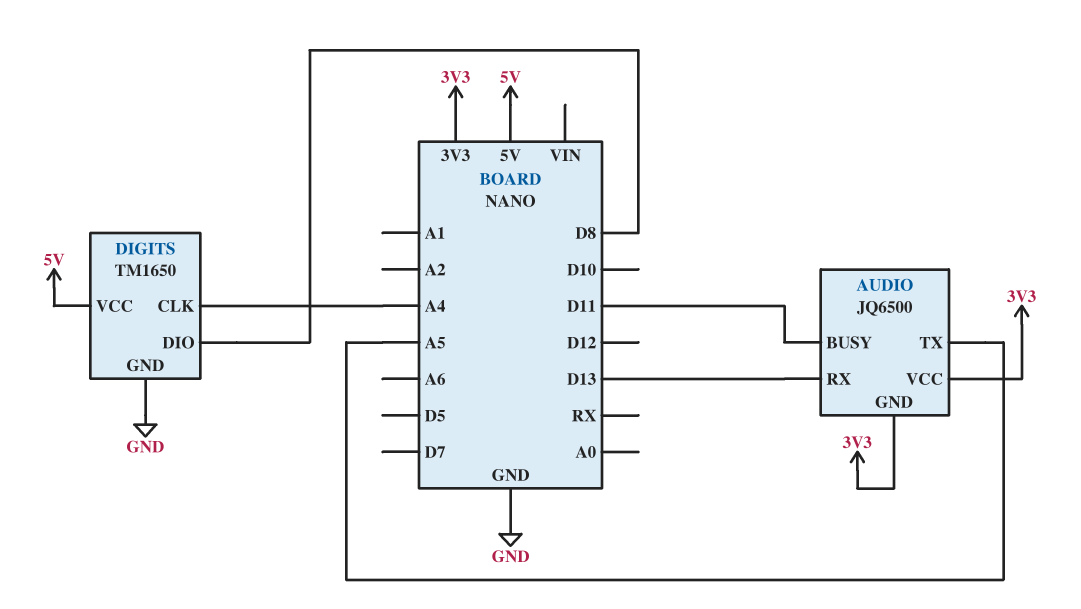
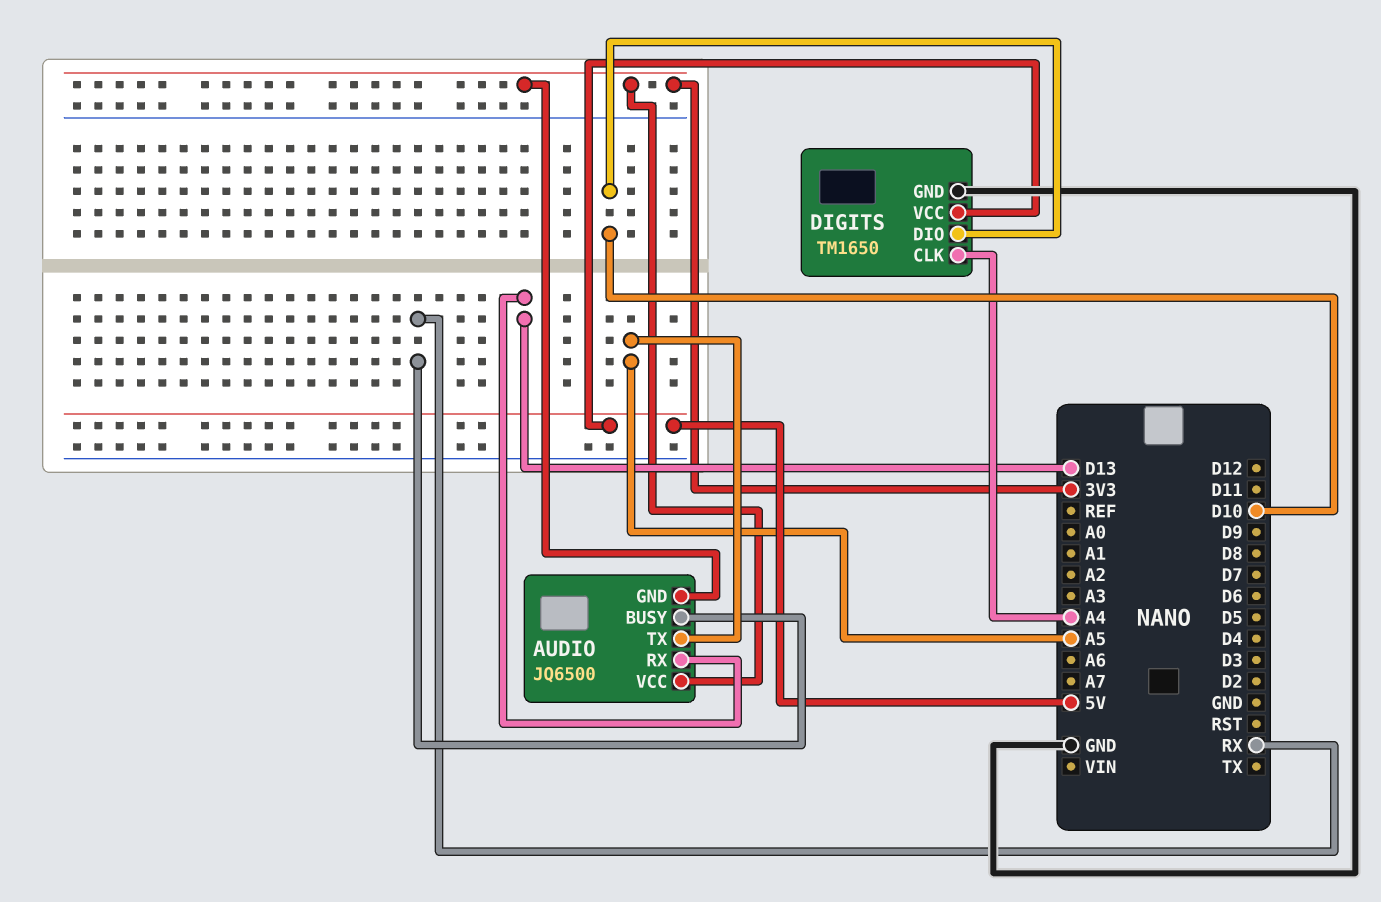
AUDIO pin BUSY: D11 -> RX
DIGITS pin DIO: D8 -> D10

